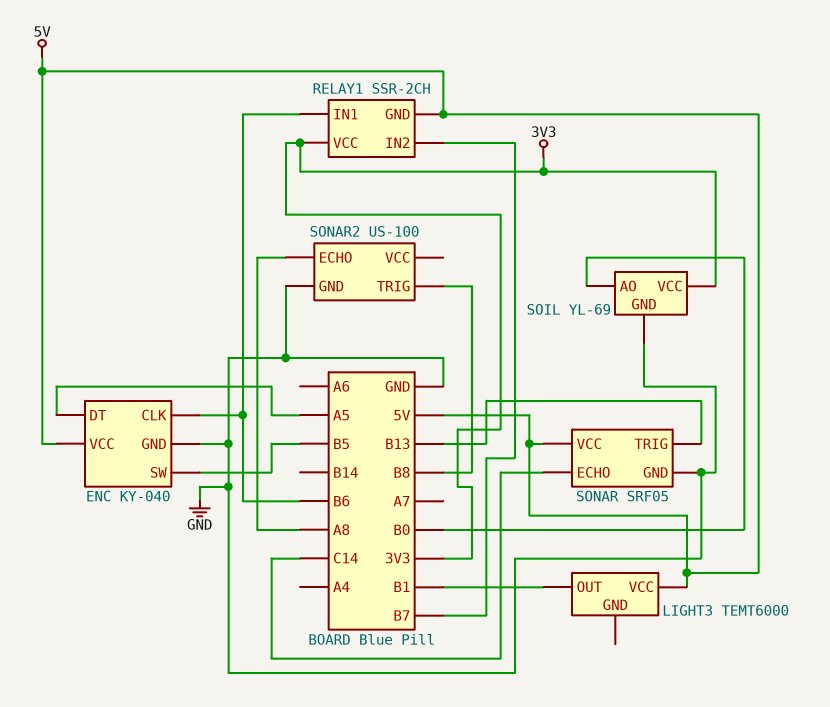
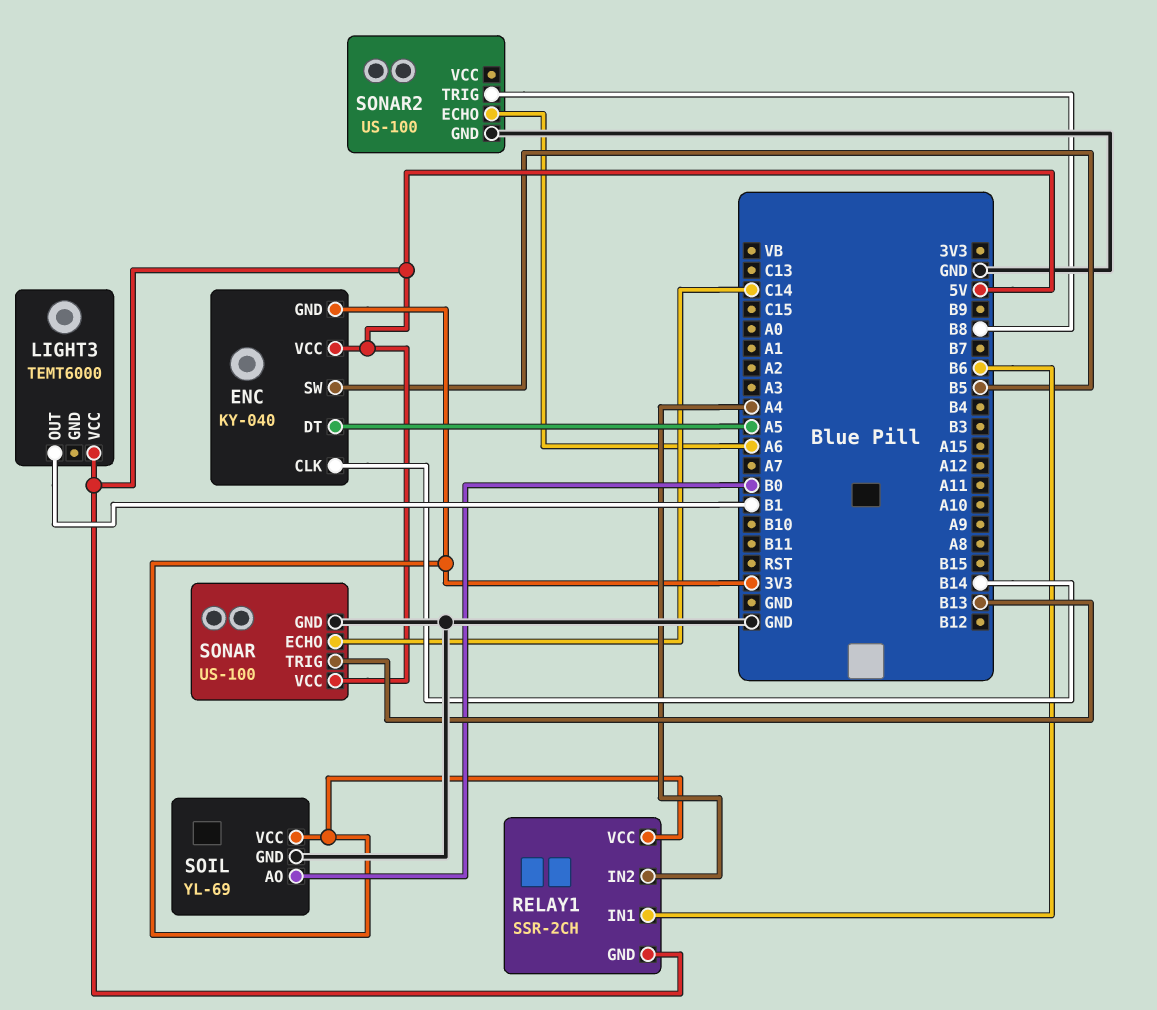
ENC pin CLK: B6 -> B14
ENC pin GND: GND -> 3V3
RELAY1 pin IN2: B7 -> A4
SONAR: SRF05 -> US-100
SONAR2 pin ECHO: A8 -> A6

